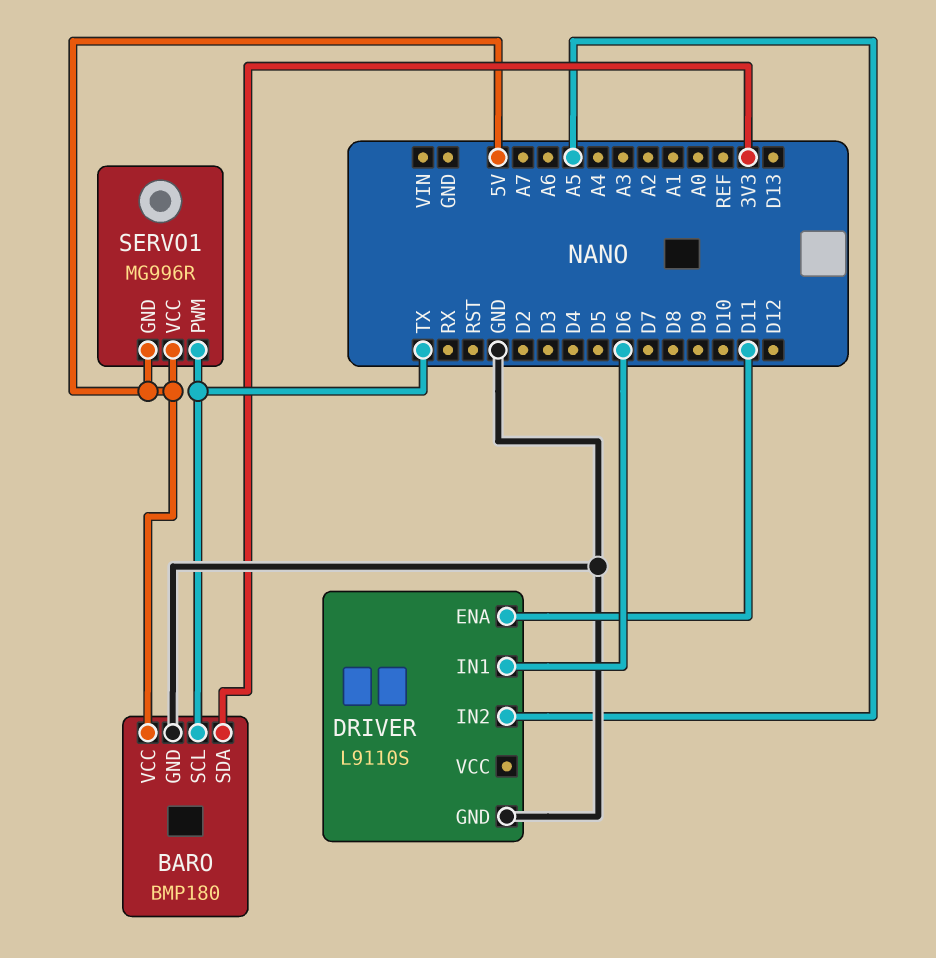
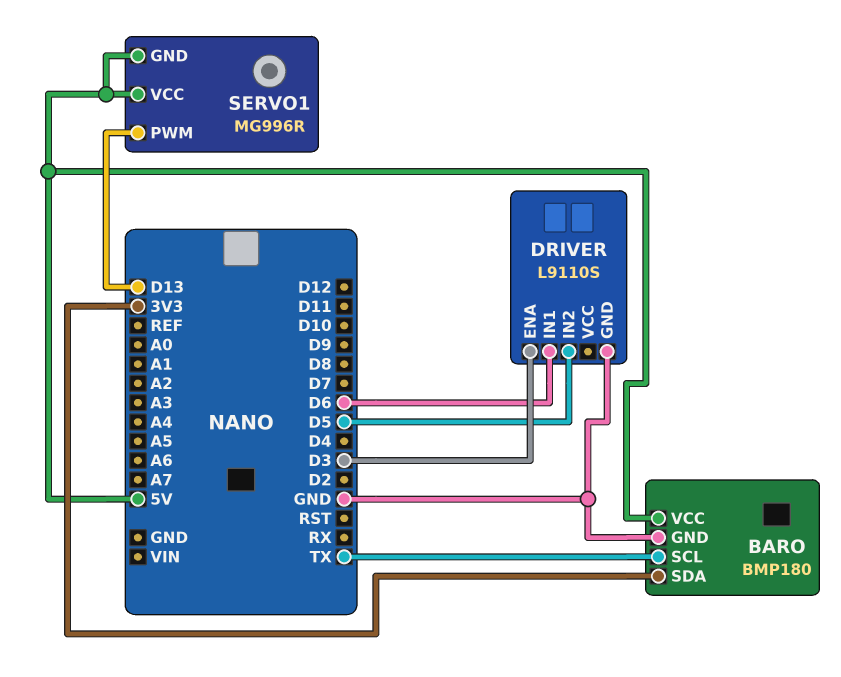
DRIVER pin ENA: D11 -> D3
DRIVER pin IN2: A5 -> D5
SERVO1 pin PWM: TX -> D13

